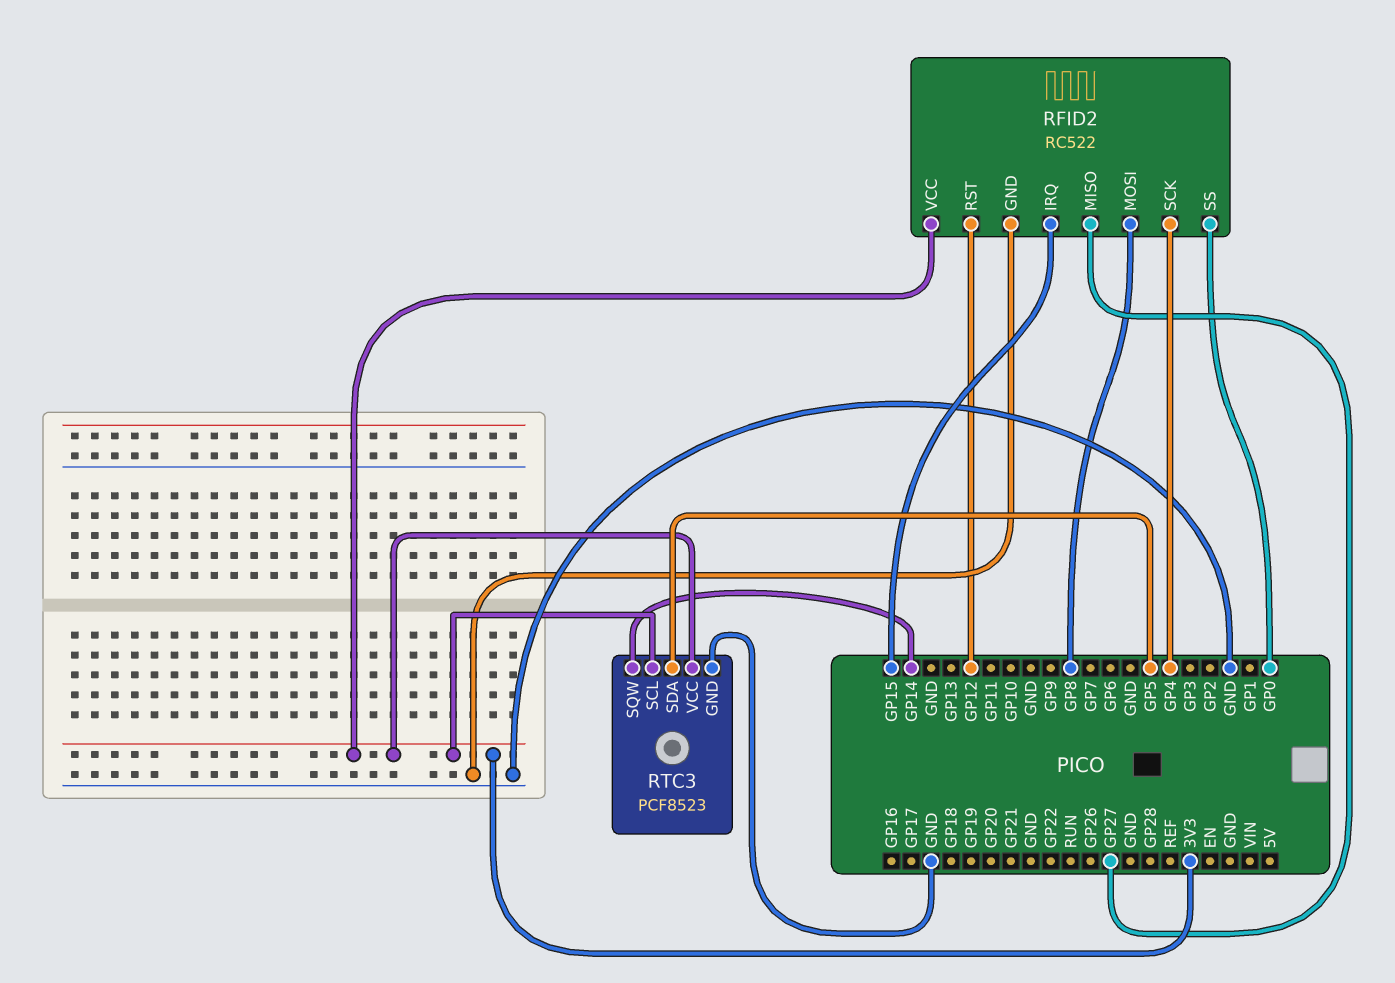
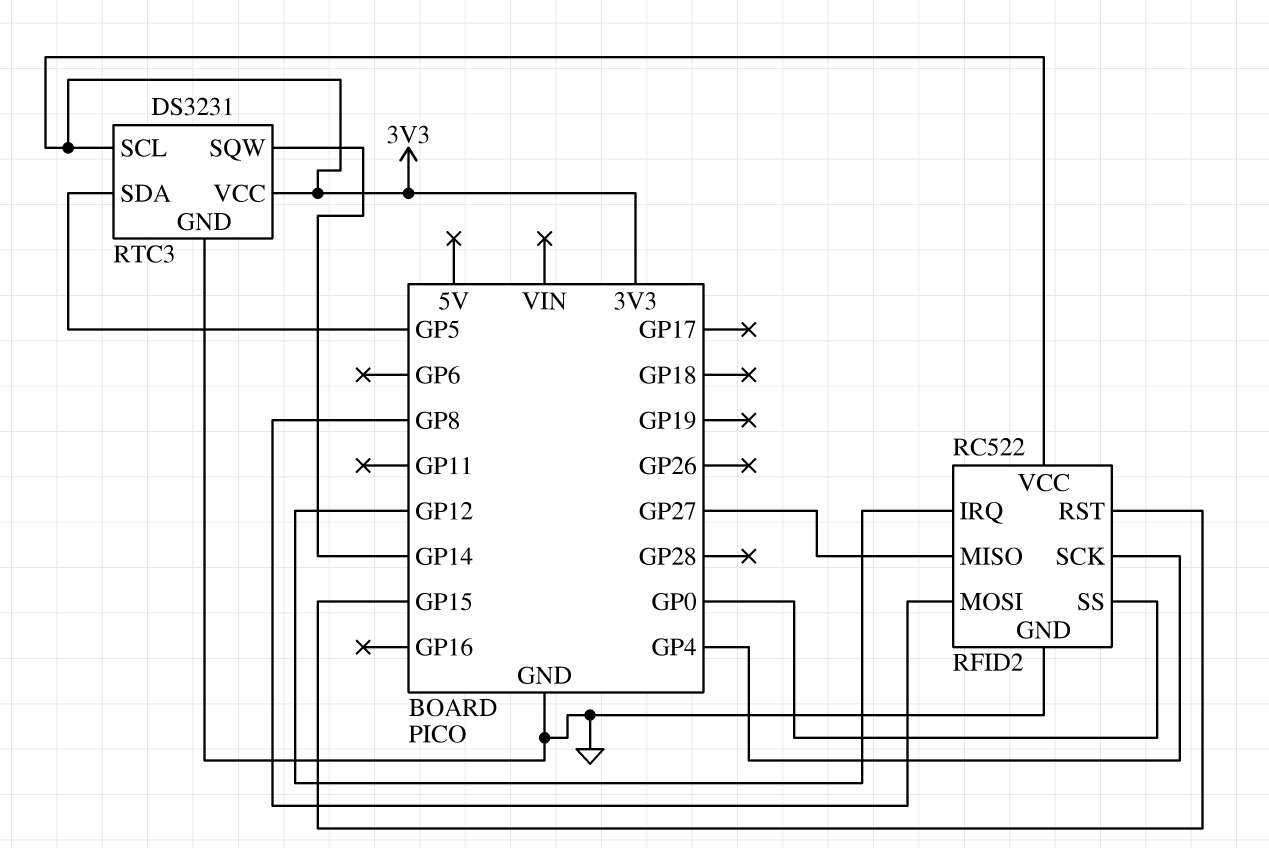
RFID2 pin IRQ: GP15 -> GP12
RFID2 pin RST: GP12 -> GP15
RTC3: PCF8523 -> DS3231

